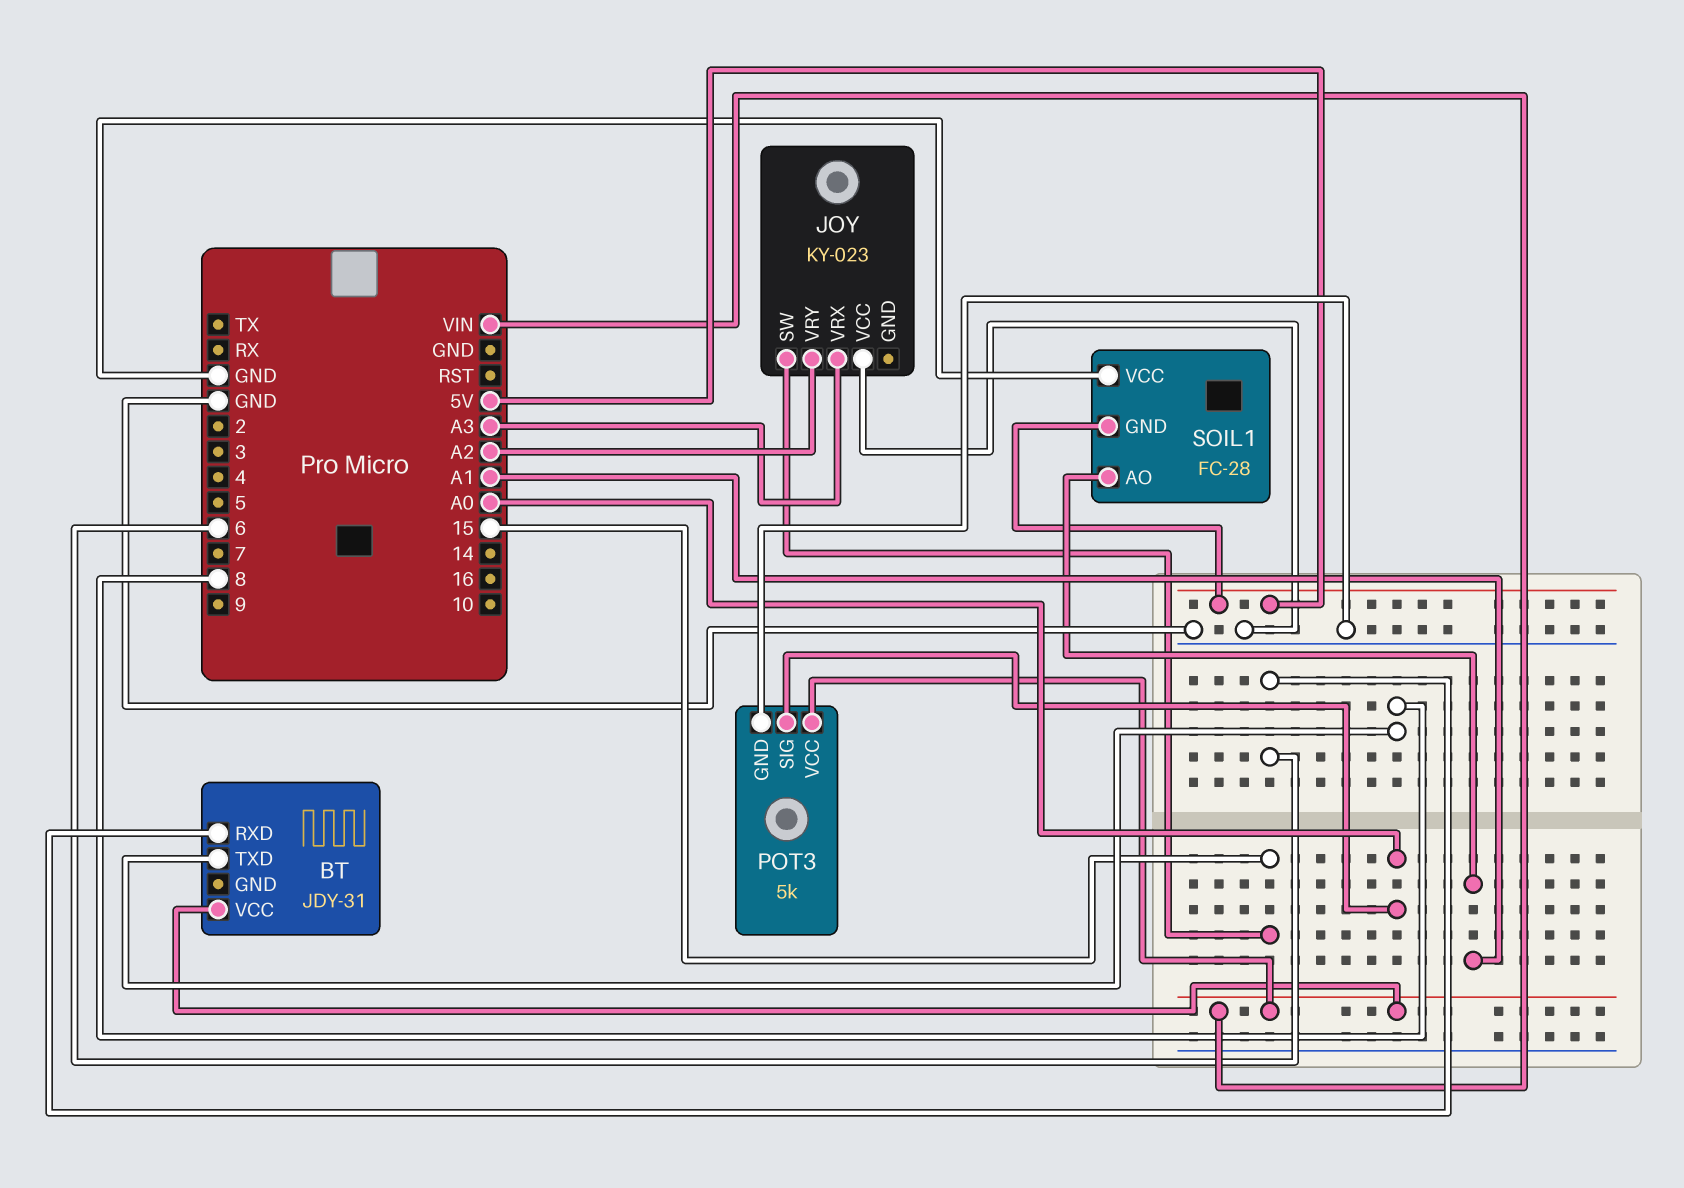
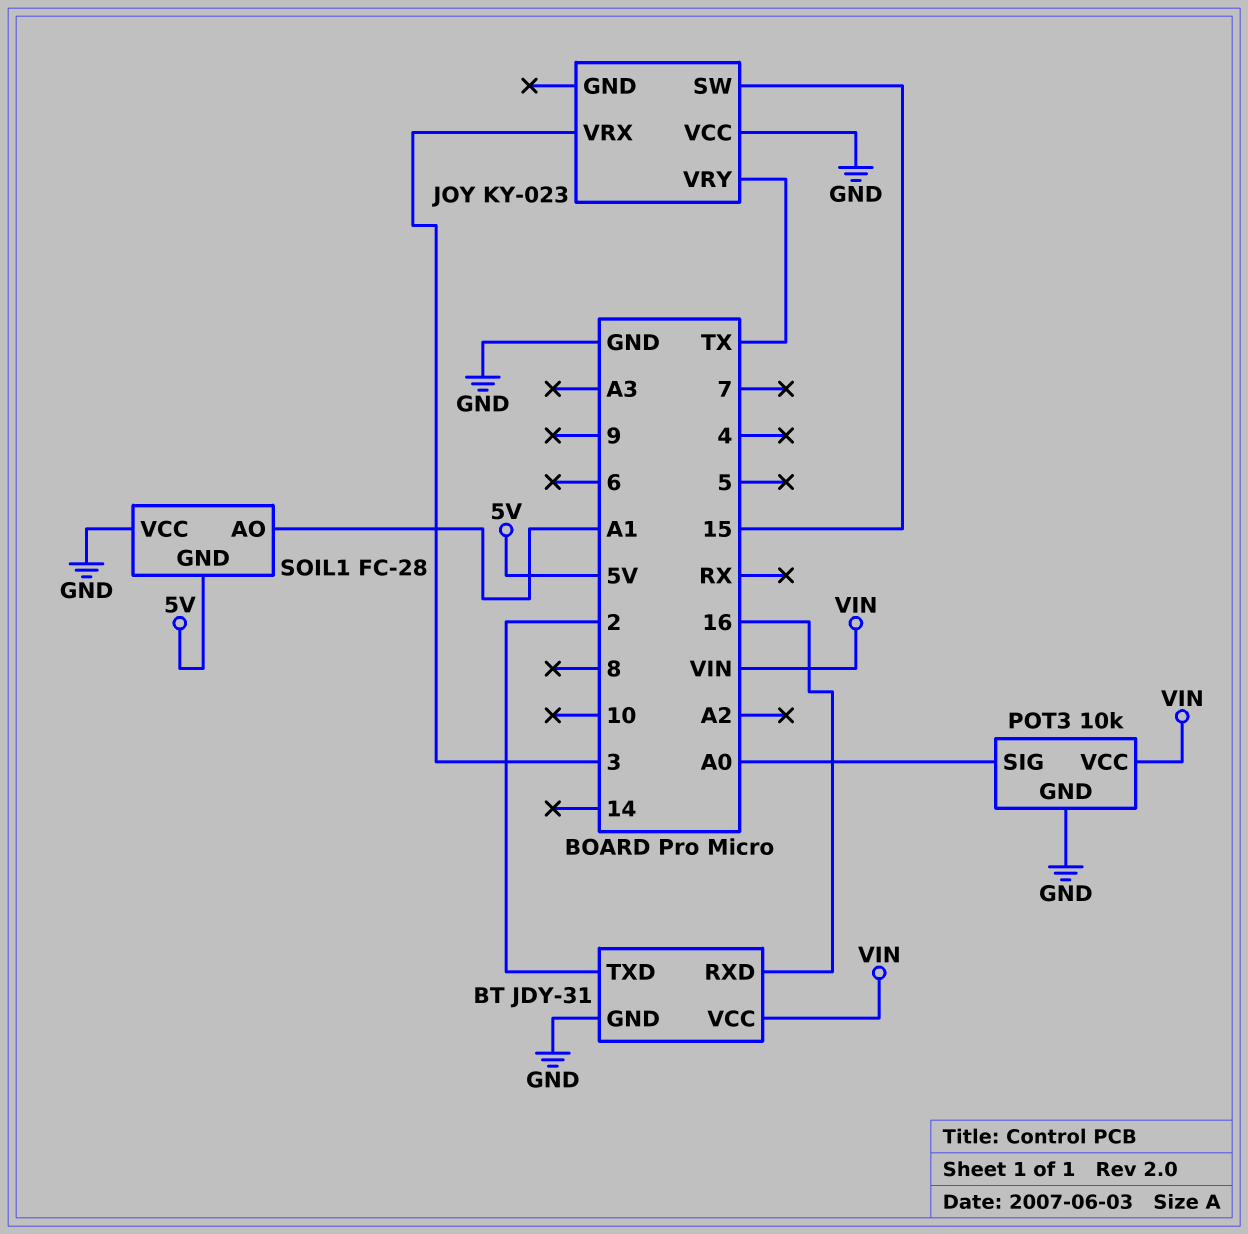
BT pin GND: none -> GND
BT pin RXD: 6 -> 16
BT pin TXD: 8 -> 2
JOY pin VRX: A3 -> 3
JOY pin VRY: A2 -> TX
POT3: 5k -> 10k

